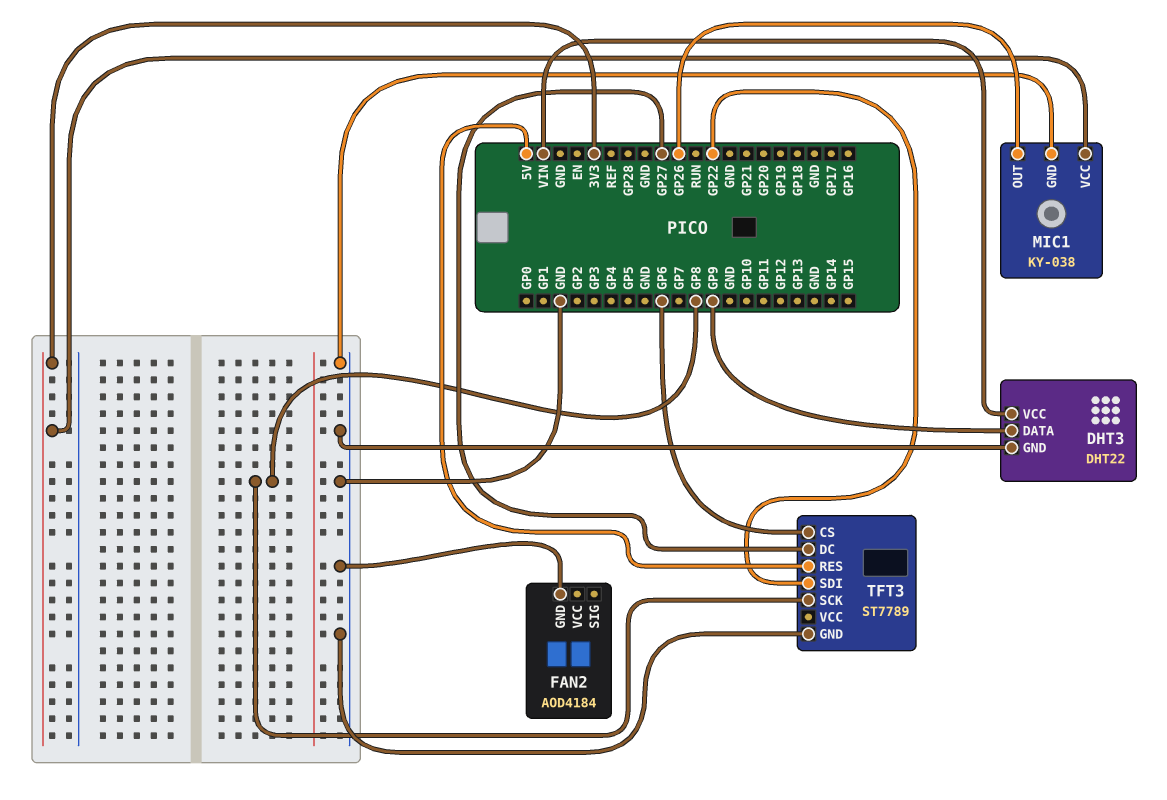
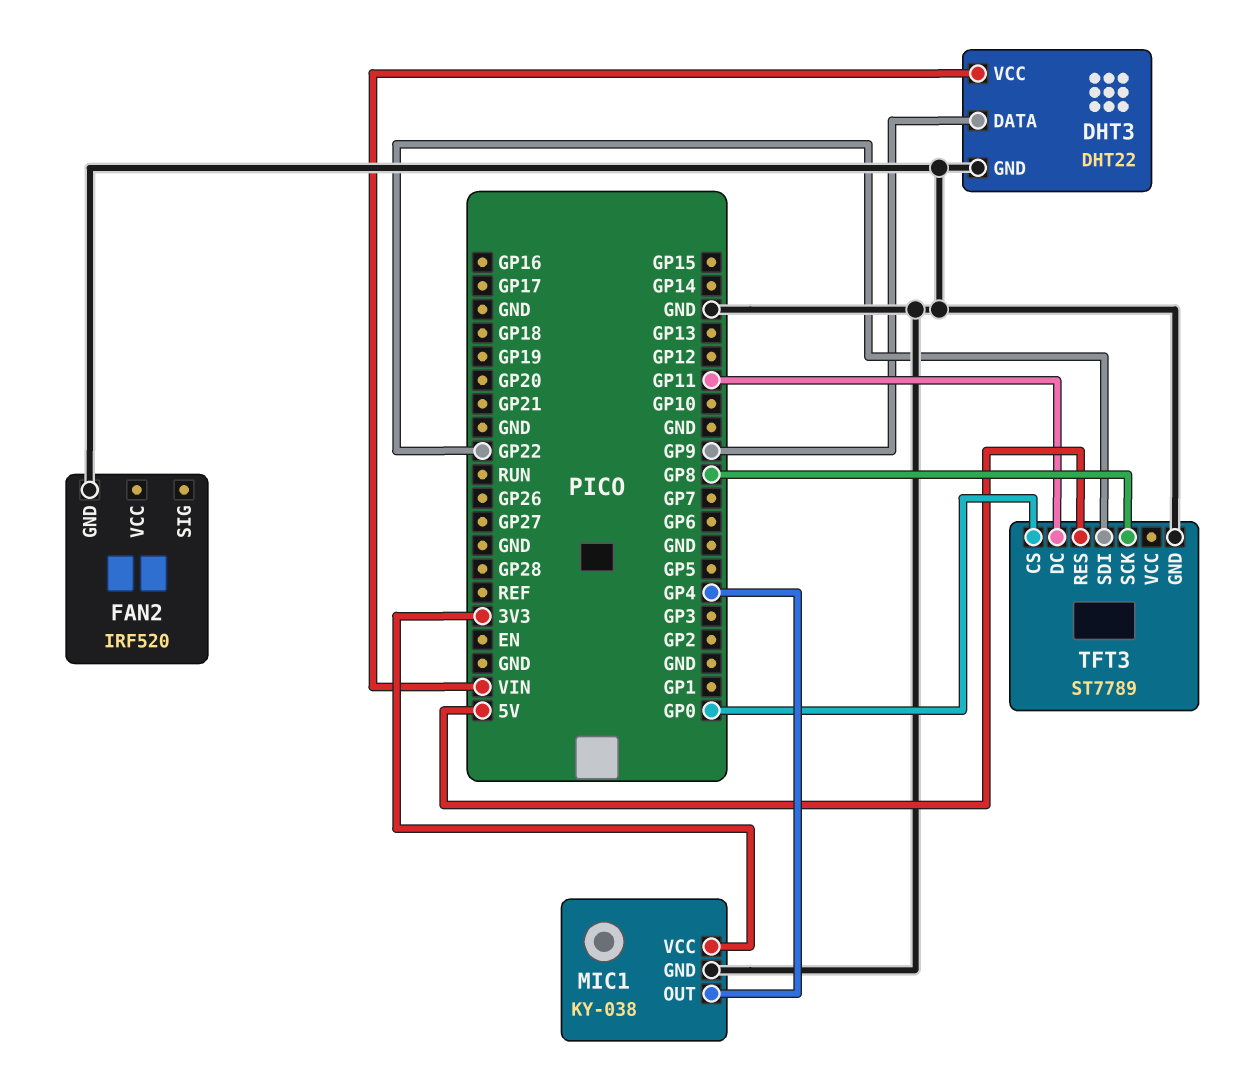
FAN2: AOD4184 -> IRF520
MIC1 pin OUT: GP26 -> GP4
TFT3 pin CS: GP6 -> GP0
TFT3 pin DC: GP27 -> GP11

